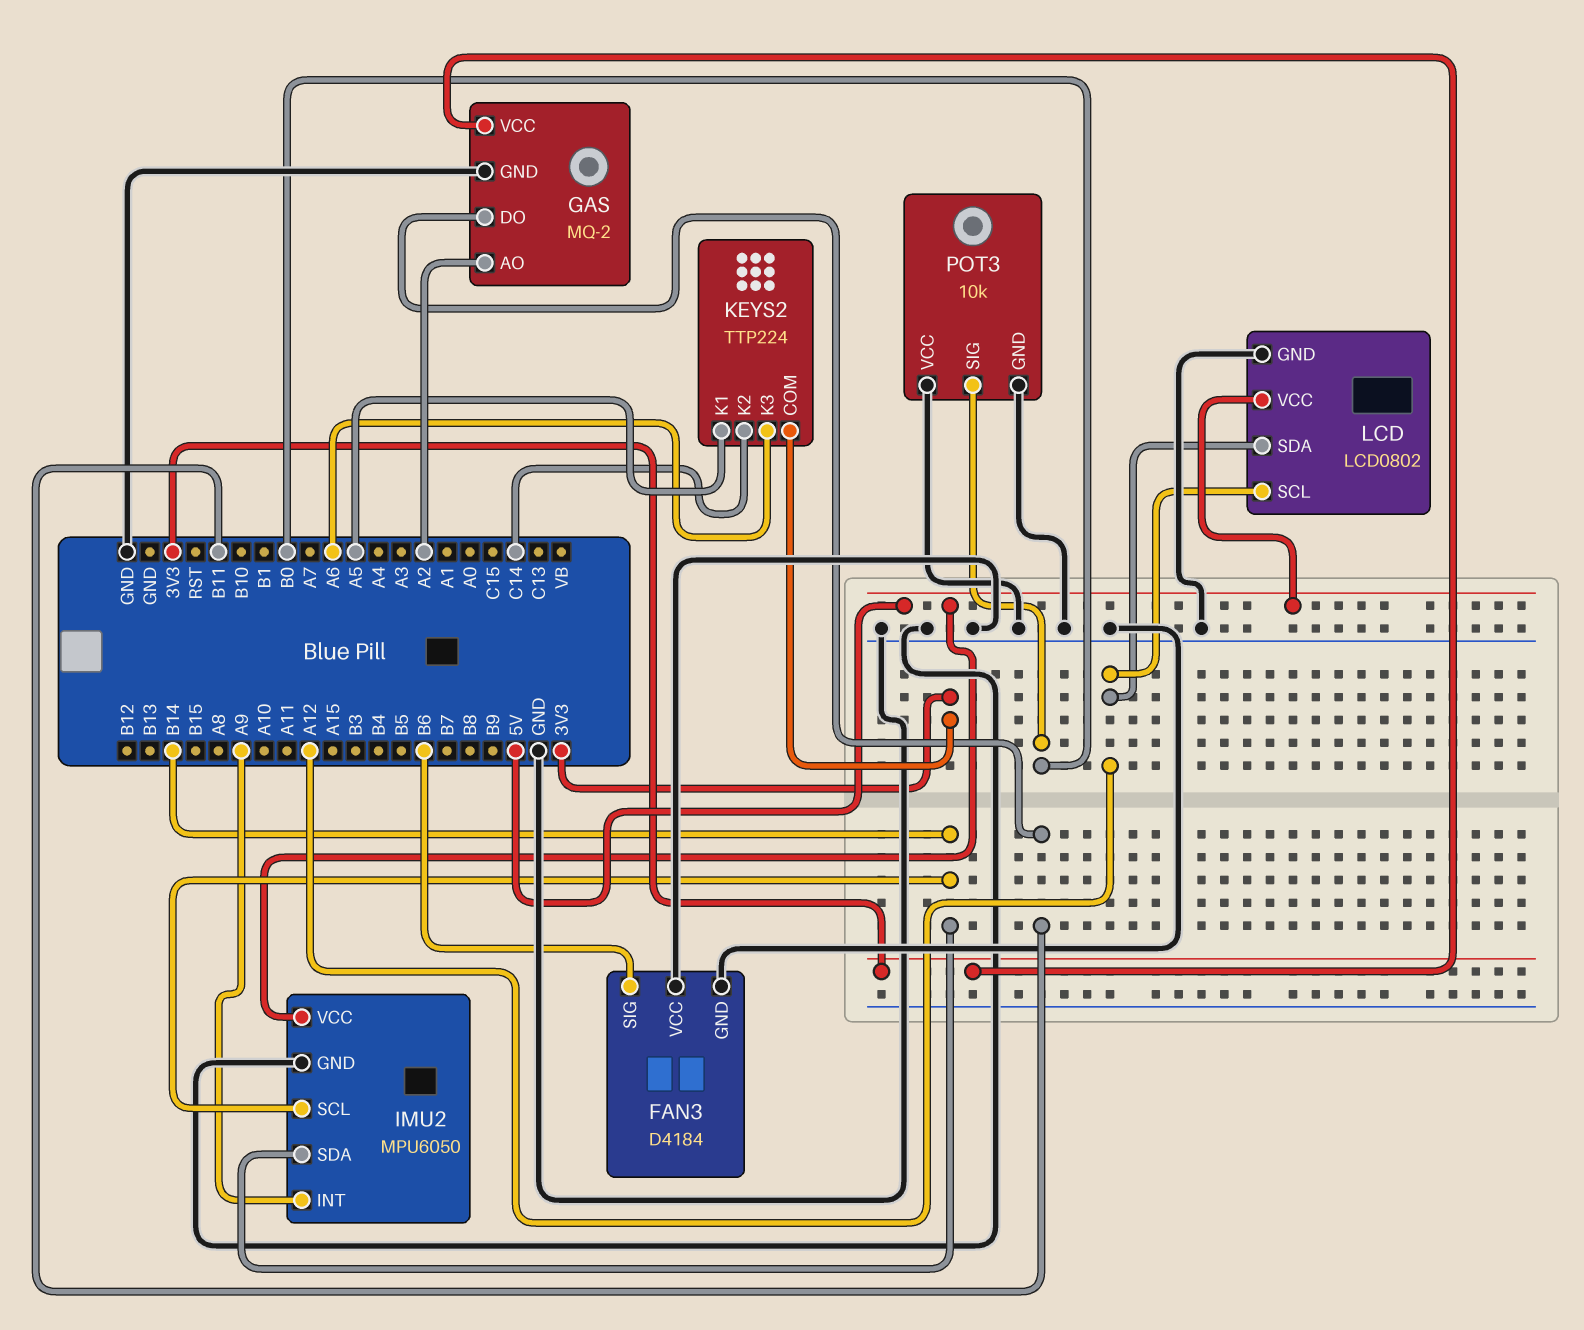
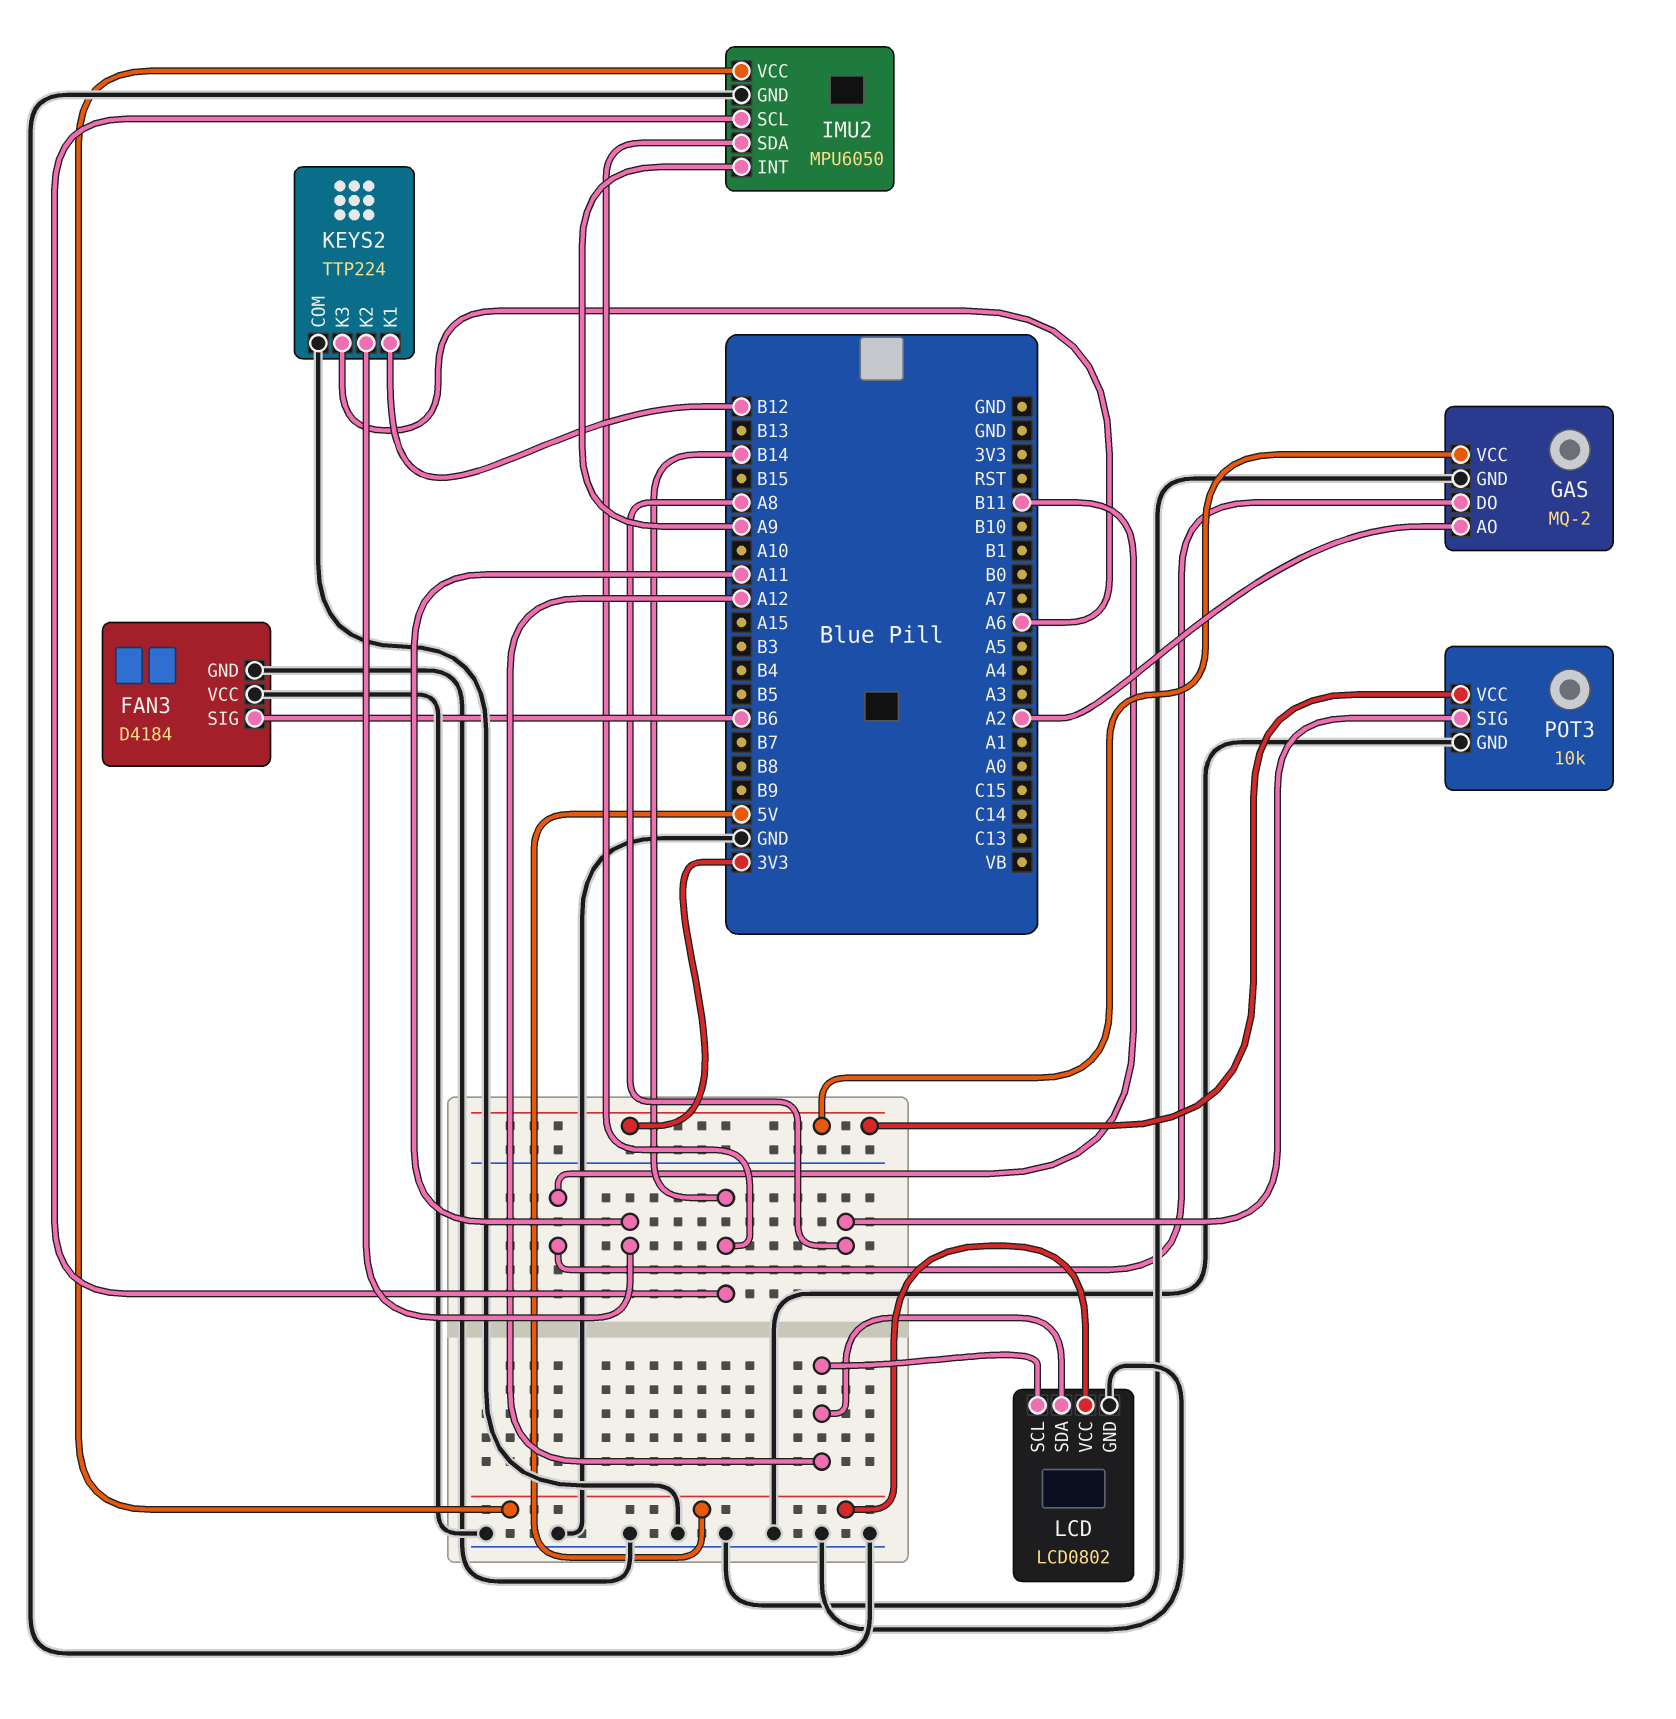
KEYS2 pin COM: 3V3 -> GND
KEYS2 pin K1: A5 -> B12
KEYS2 pin K2: C14 -> A11
POT3 pin SIG: B0 -> A8
POT3 pin VCC: GND -> 3V3

